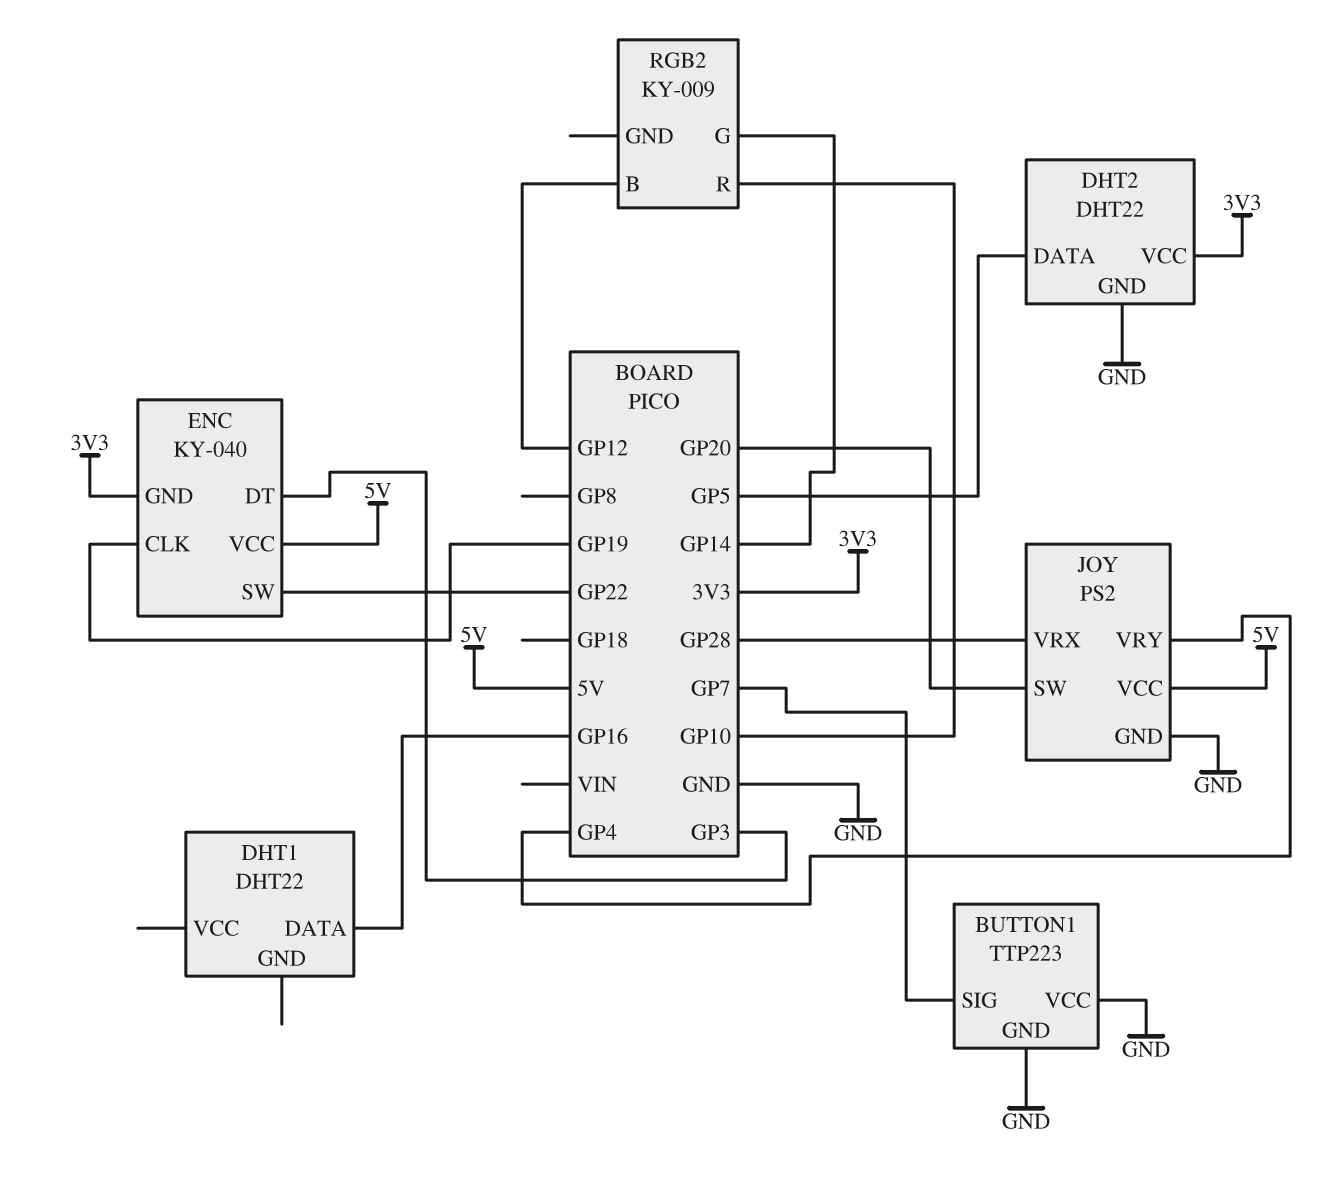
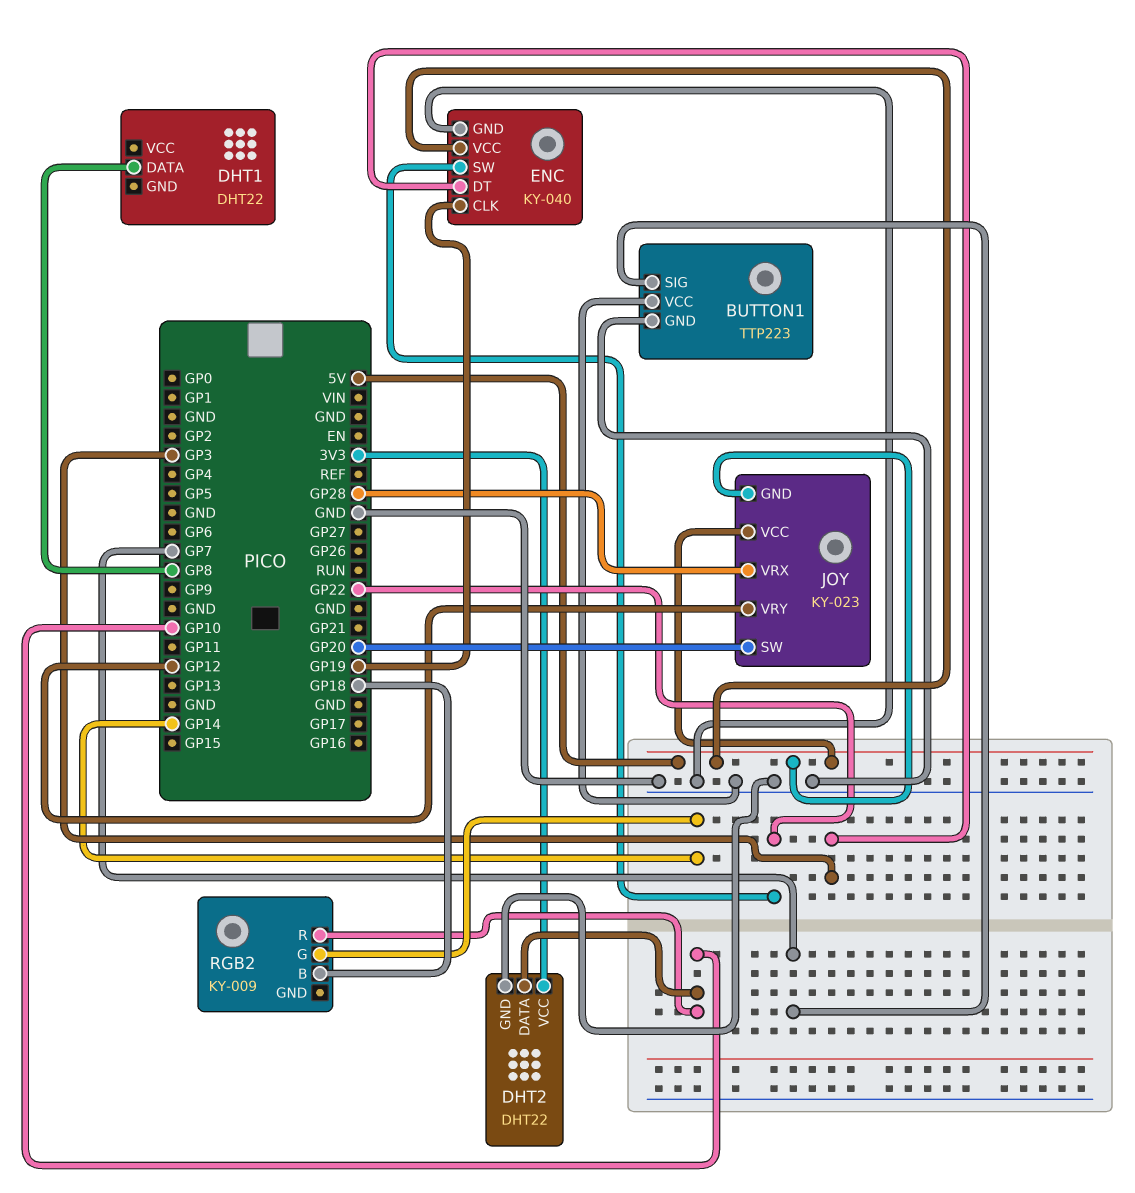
DHT1 pin DATA: GP16 -> GP8
DHT2 pin DATA: GP5 -> GP10
ENC pin GND: 3V3 -> GND
JOY: PS2 -> KY-023
JOY pin GND: GND -> 5V
JOY pin VRY: GP4 -> GP12
RGB2 pin B: GP12 -> GP18

